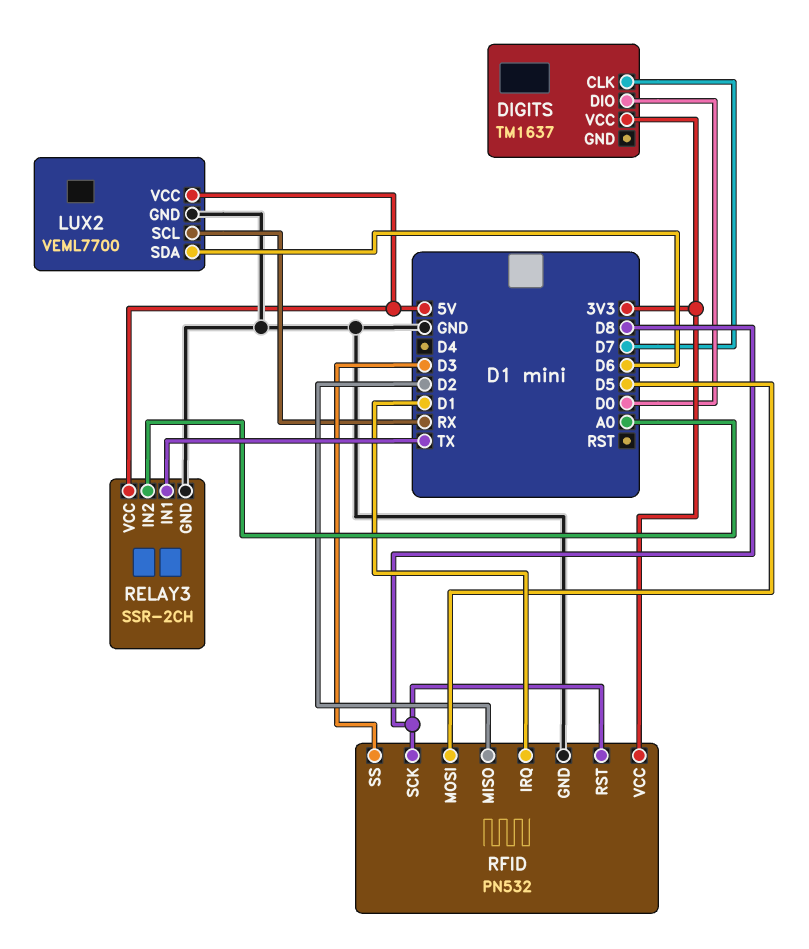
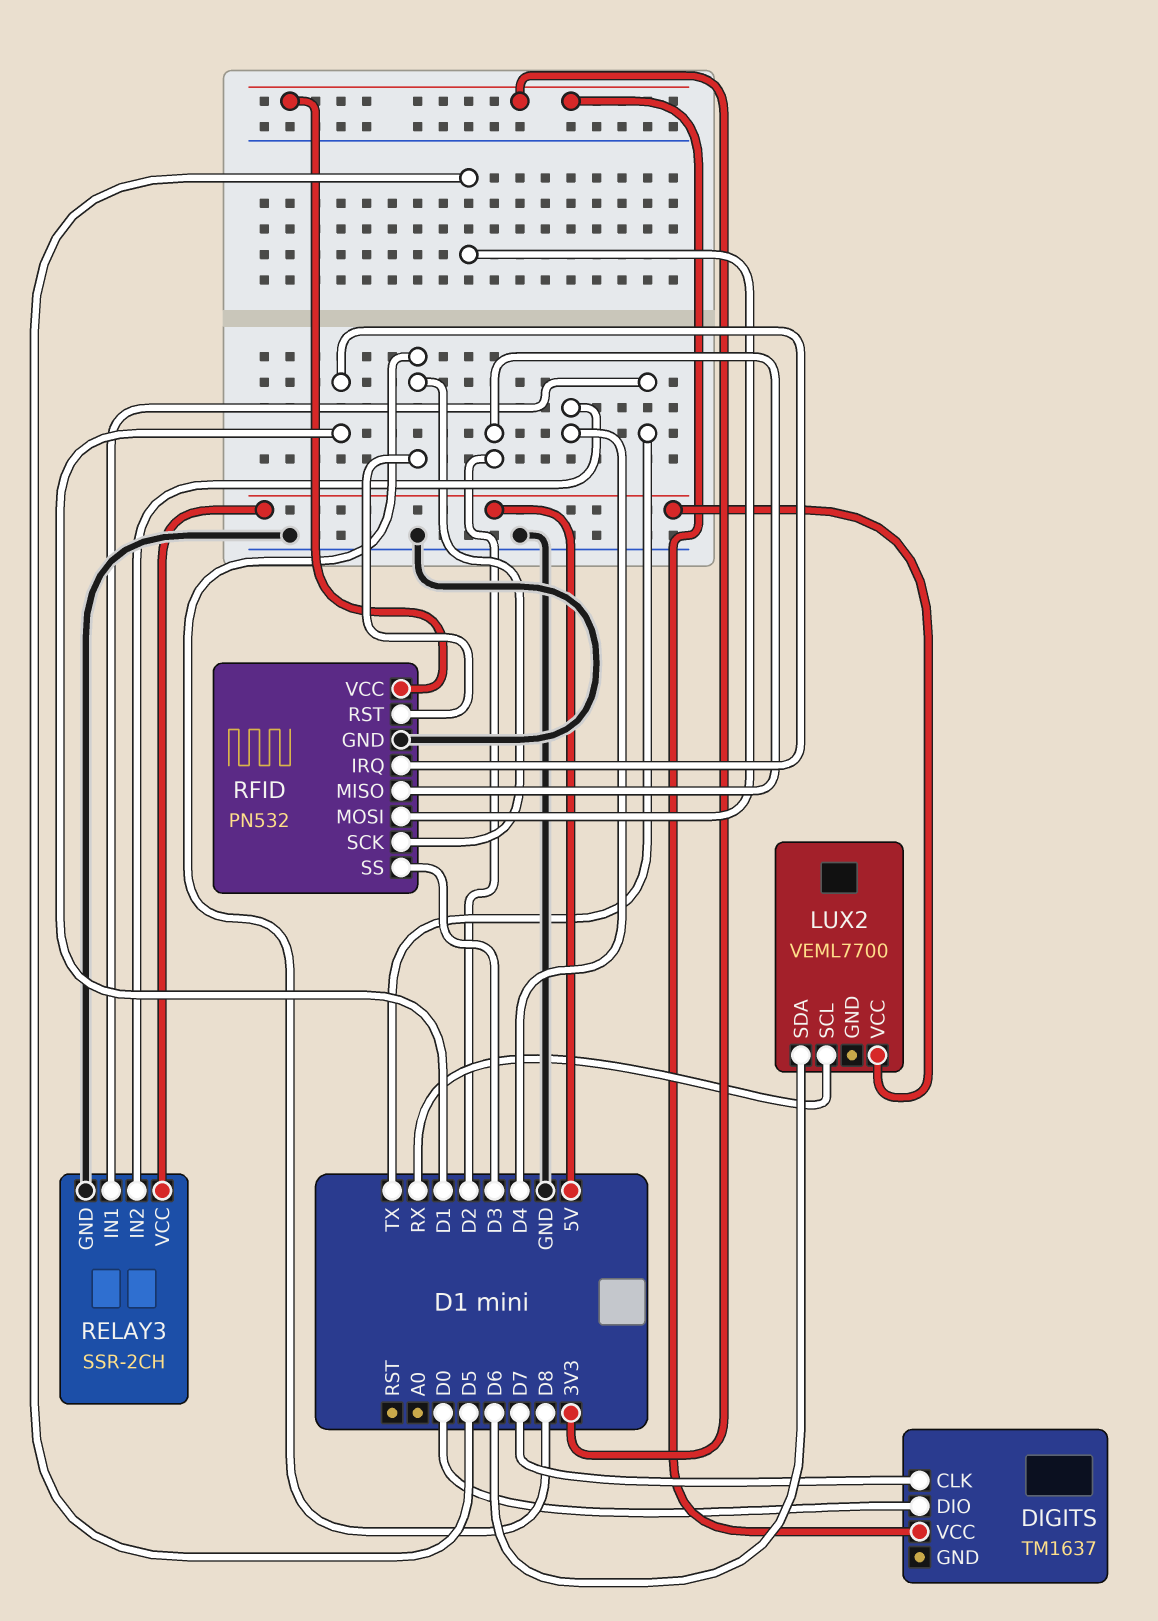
LUX2 pin GND: GND -> none
RELAY3 pin IN2: A0 -> D4

